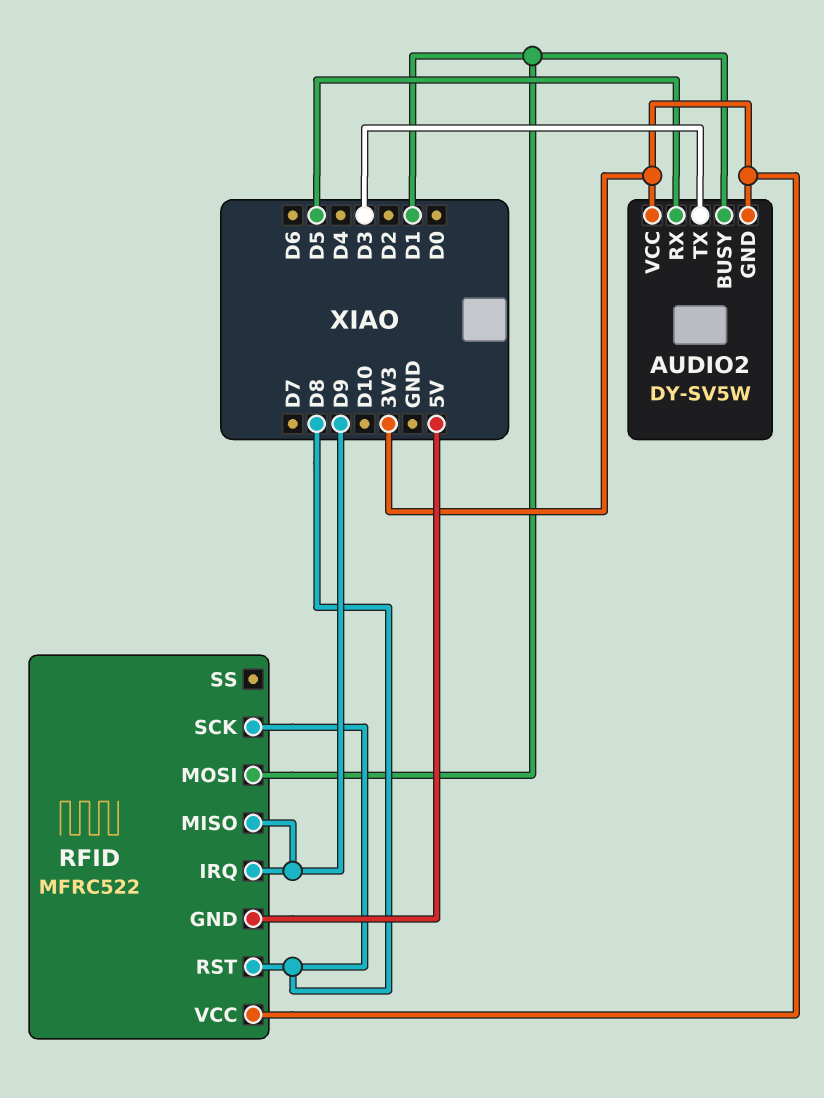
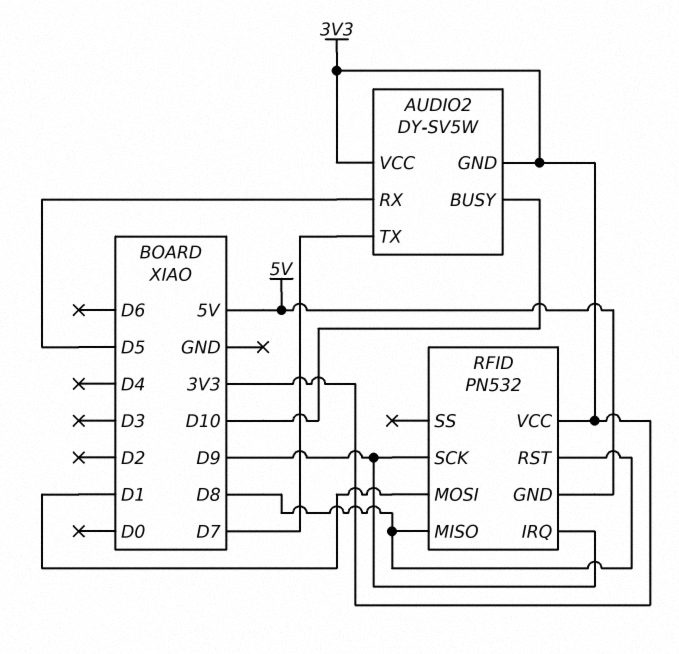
AUDIO2 pin BUSY: D1 -> D10
AUDIO2 pin TX: D3 -> D7
RFID: MFRC522 -> PN532
RFID pin MISO: D9 -> D8
RFID pin SCK: D8 -> D9

